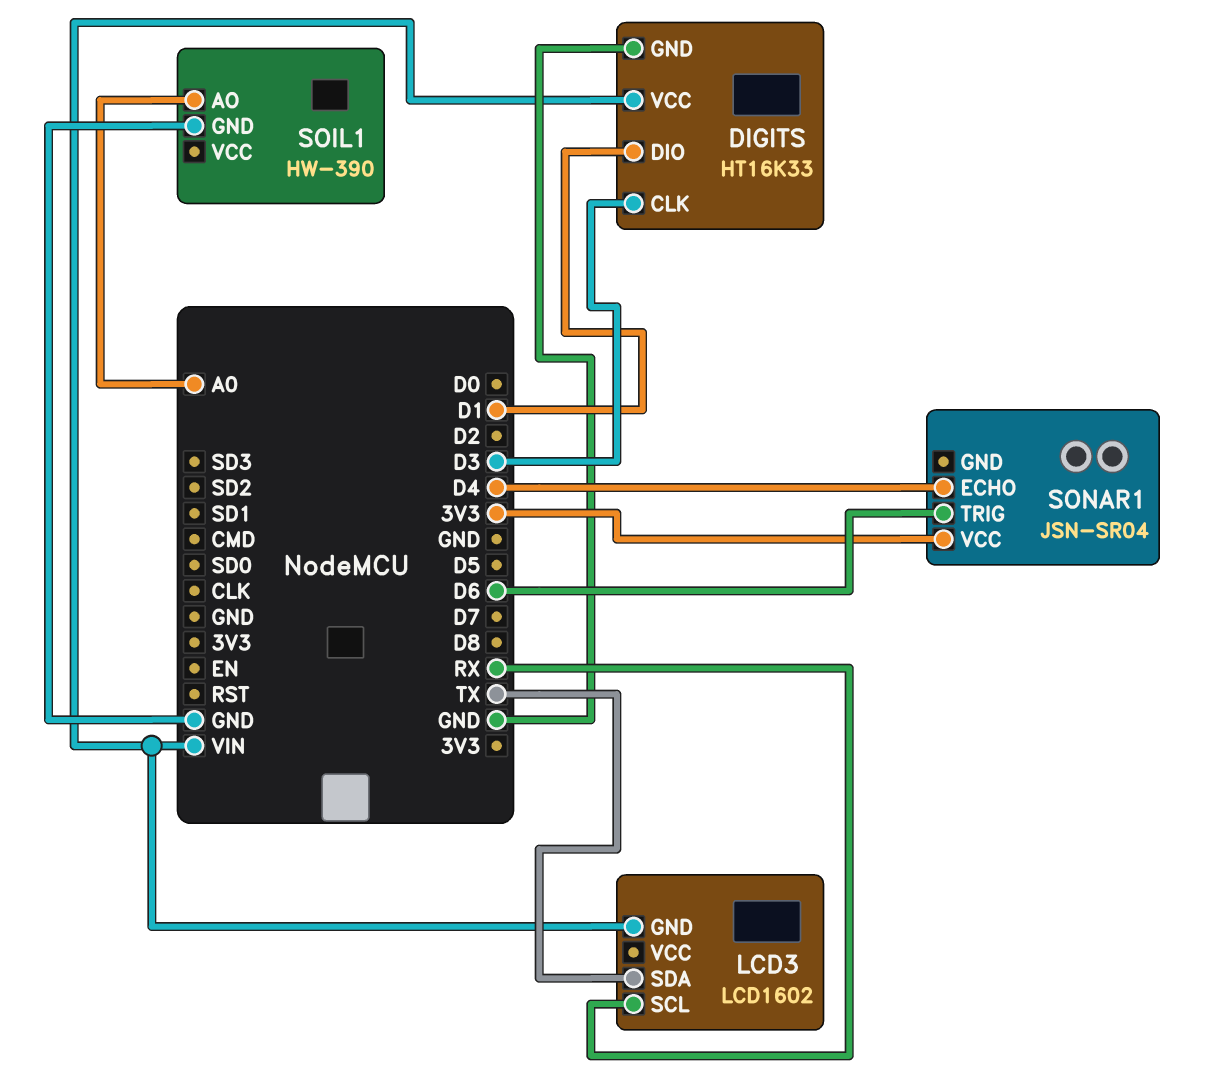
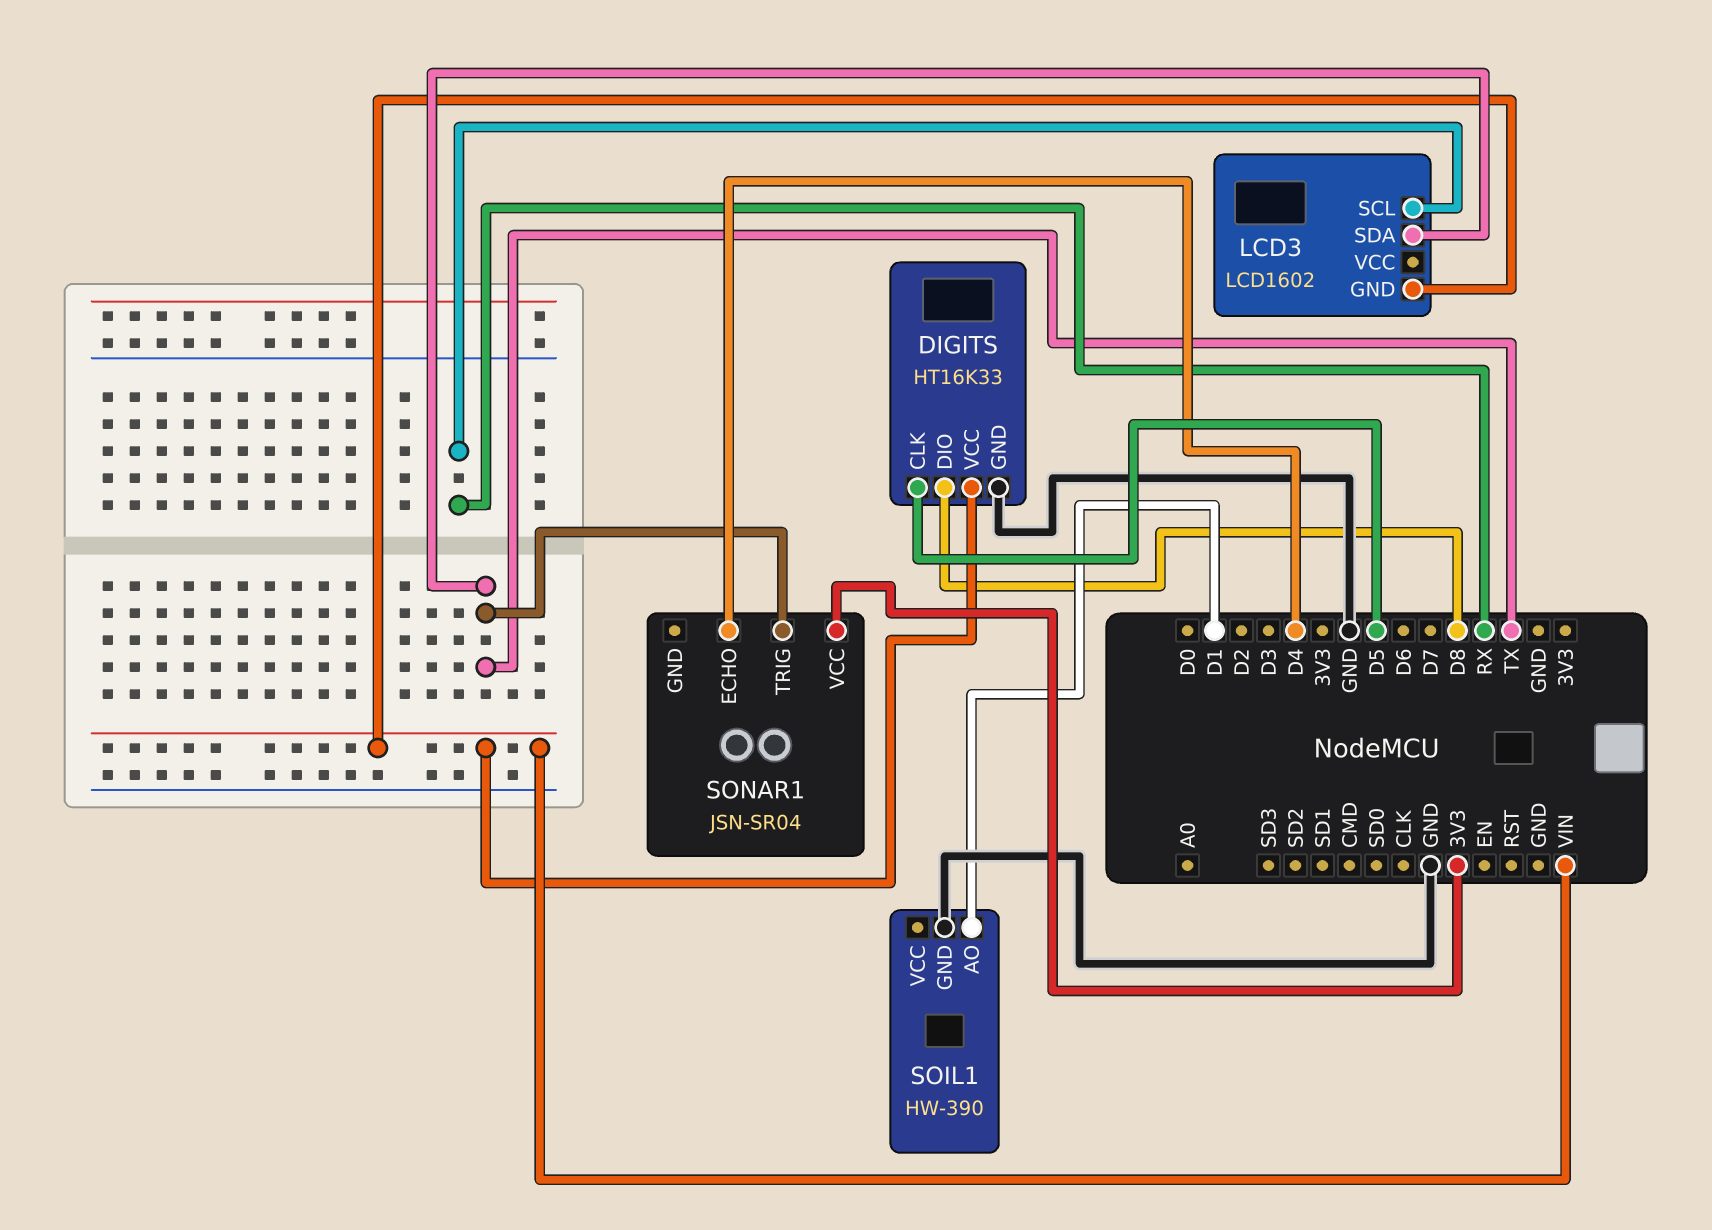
DIGITS pin CLK: D3 -> D5
DIGITS pin DIO: D1 -> D8
SOIL1 pin AO: A0 -> D1
SONAR1 pin TRIG: D6 -> TX

